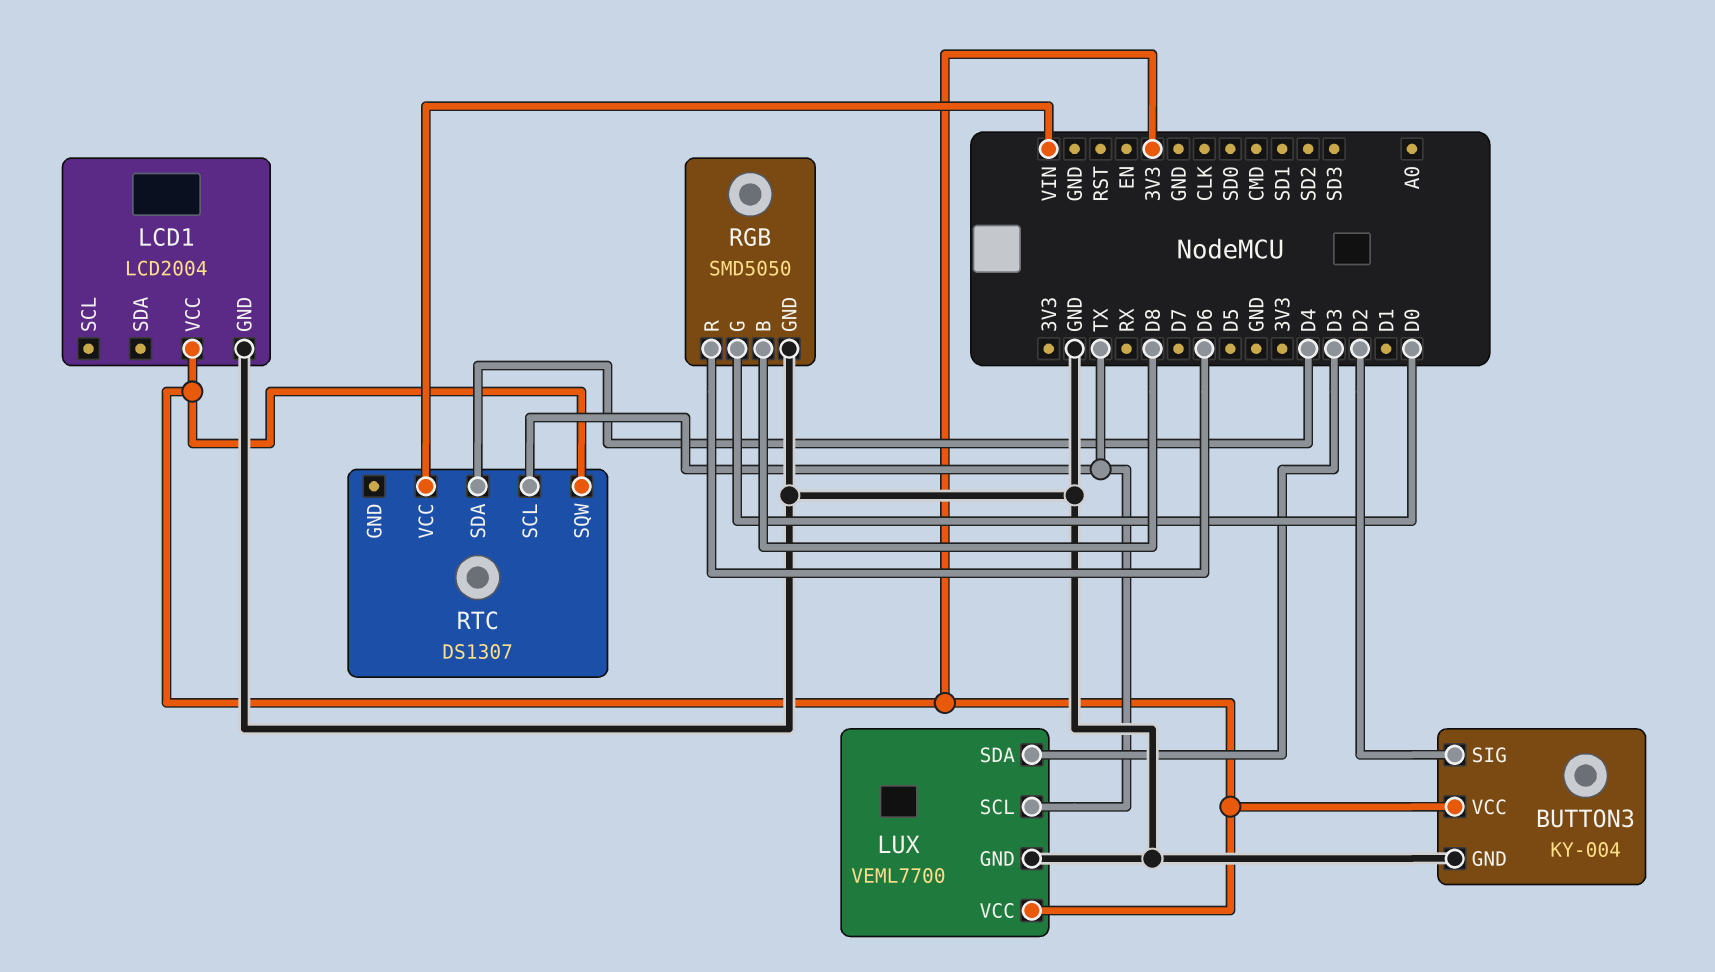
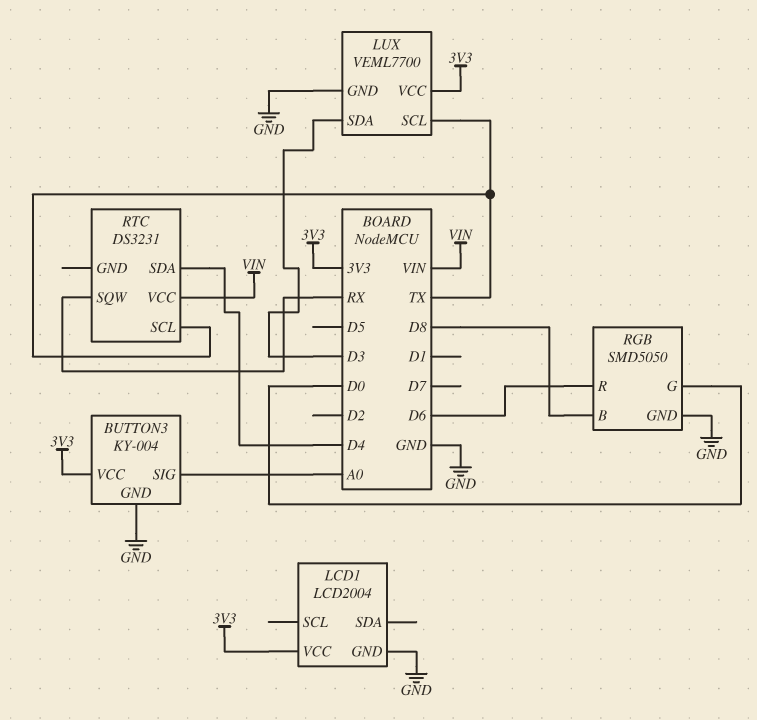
BUTTON3 pin SIG: D2 -> A0
RTC: DS1307 -> DS3231
RTC pin SQW: 3V3 -> RX

